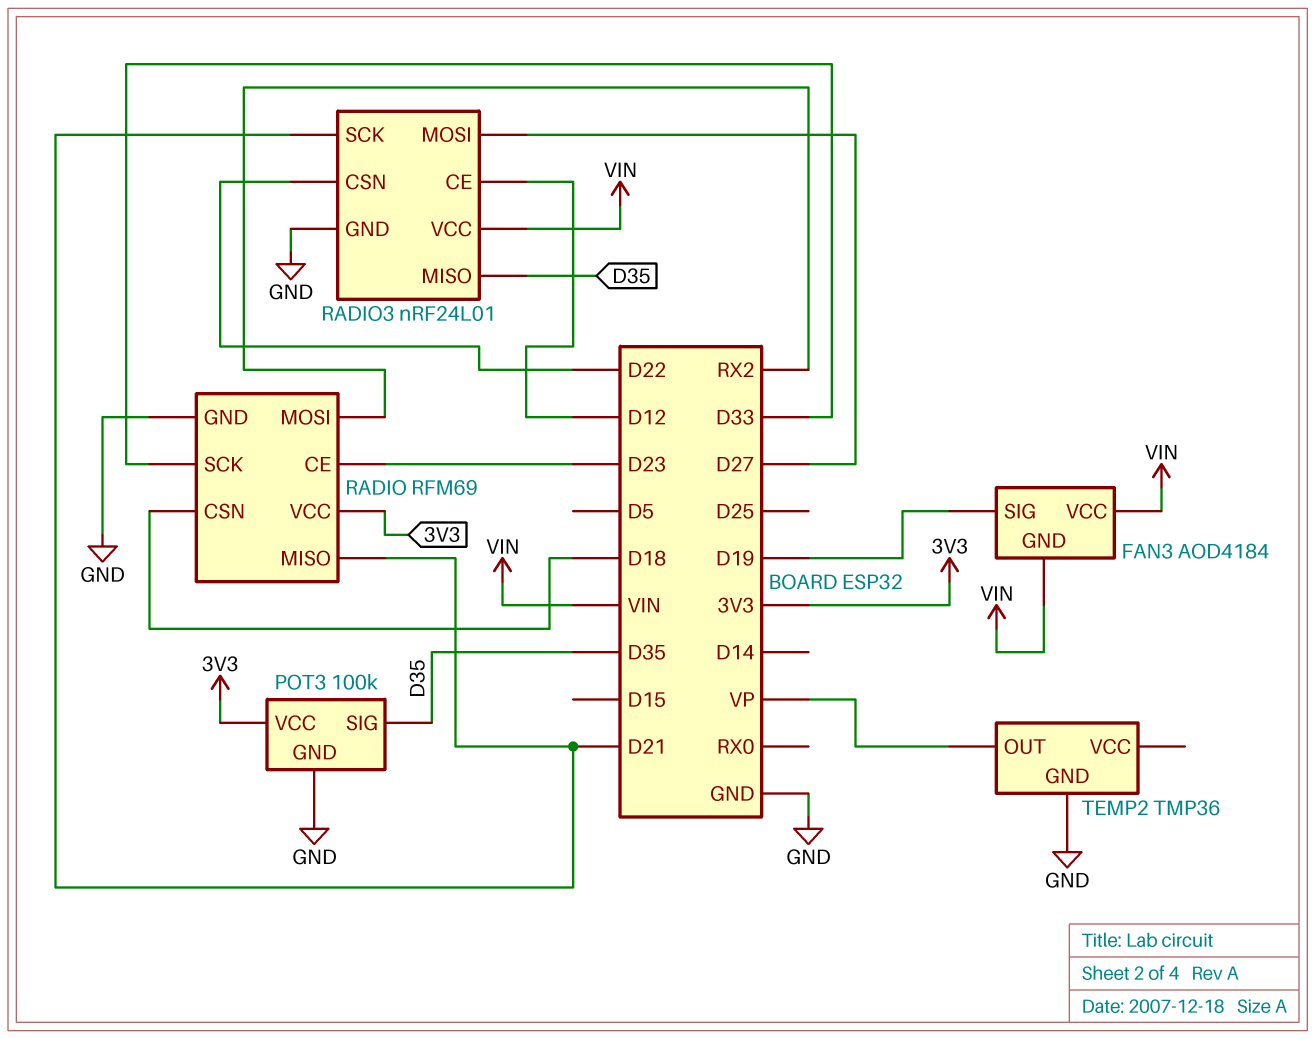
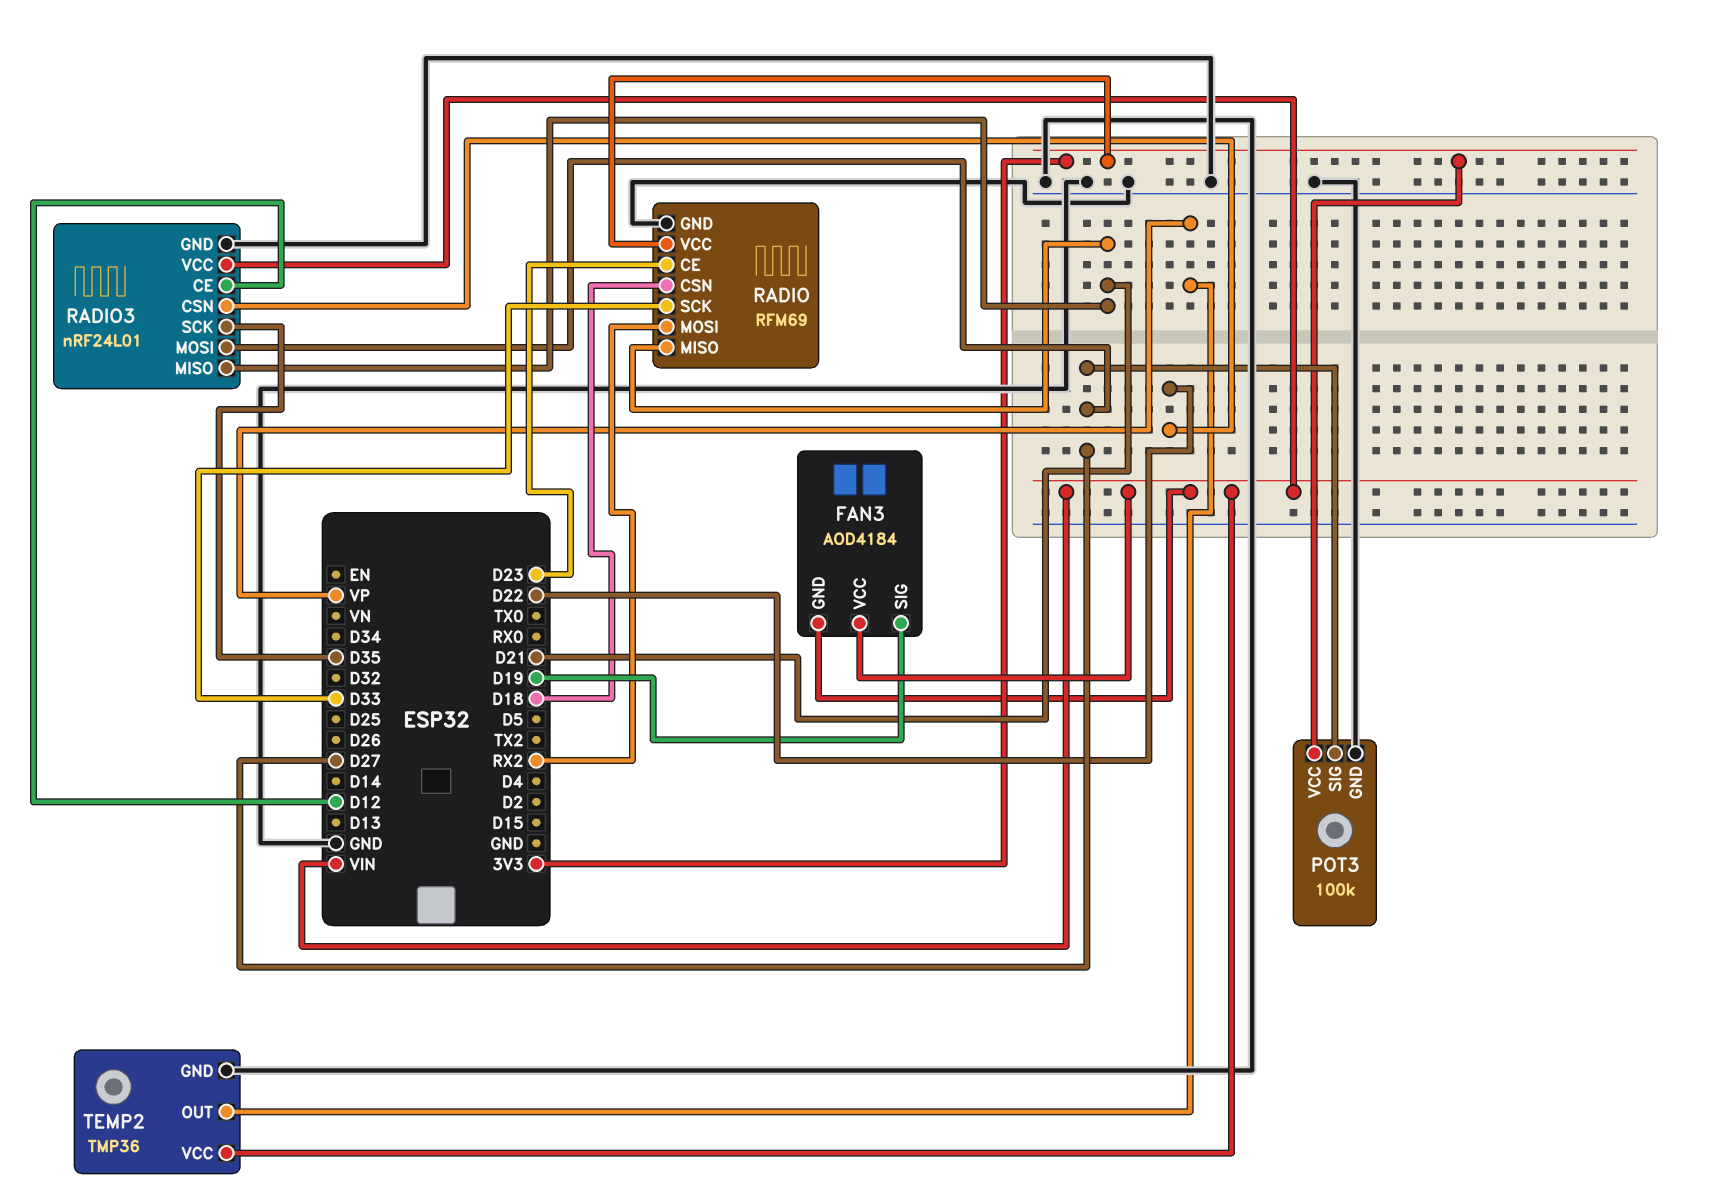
POT3 pin SIG: D35 -> D27
RADIO3 pin MISO: D35 -> D21
RADIO3 pin SCK: D21 -> D35
TEMP2 pin VCC: none -> VIN

